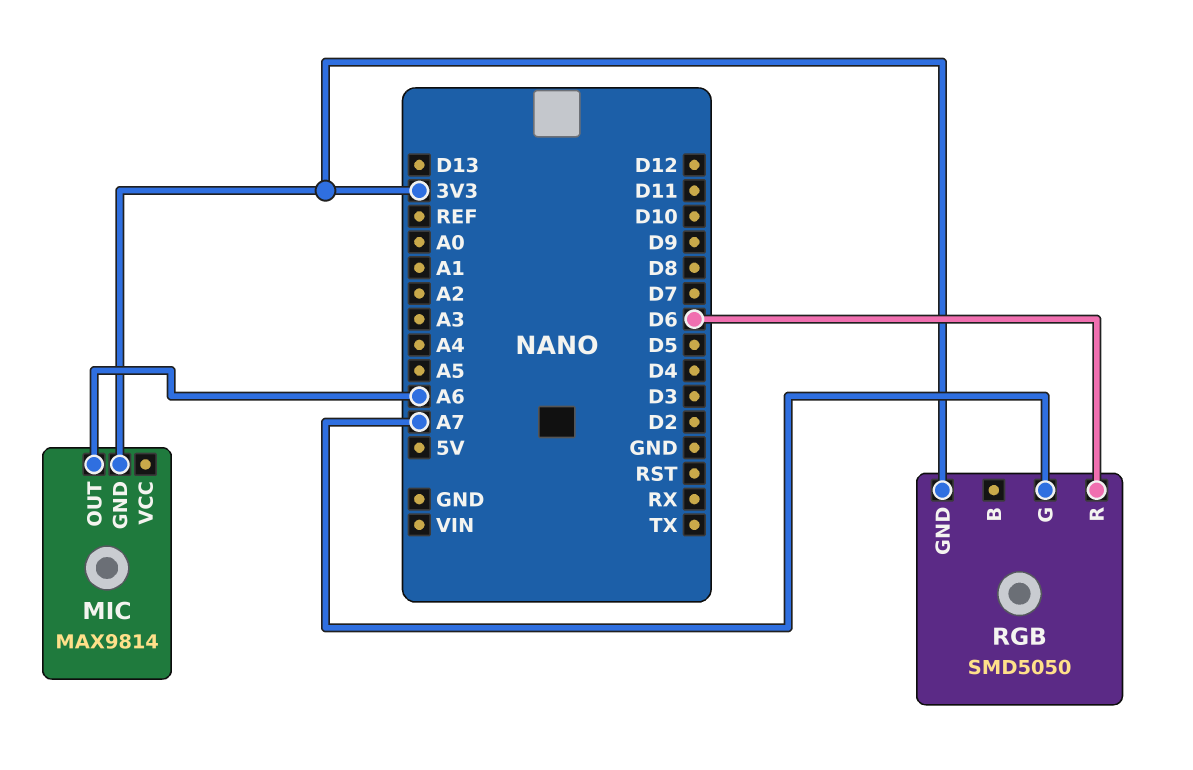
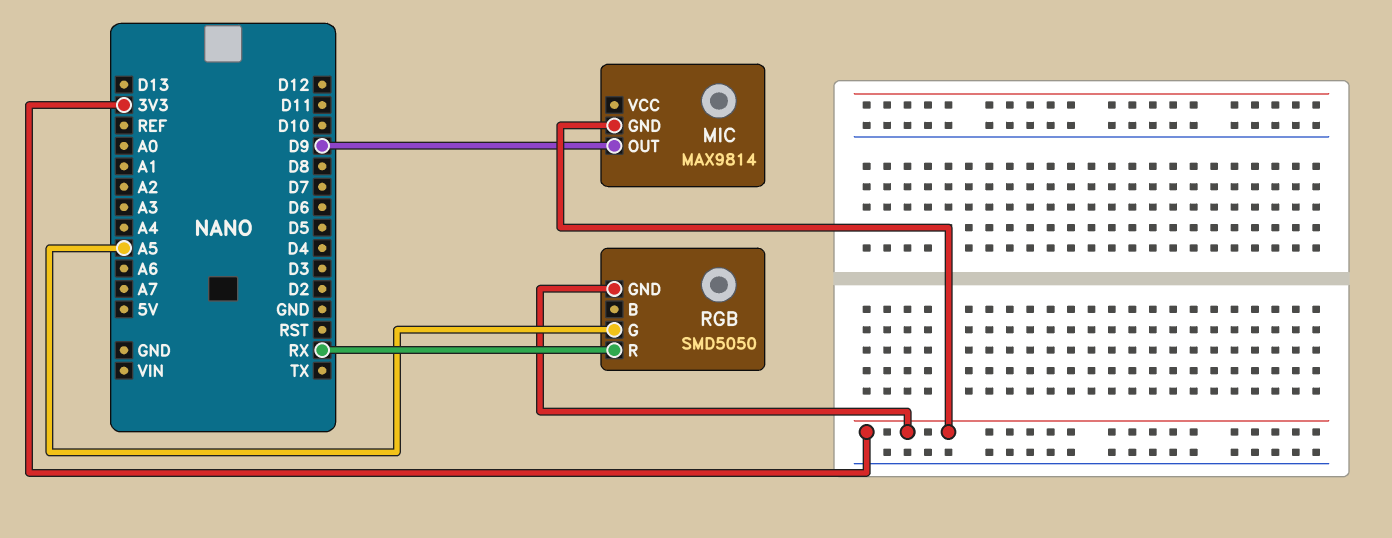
MIC pin OUT: A6 -> D9
RGB pin G: A7 -> A5
RGB pin R: D6 -> RX

